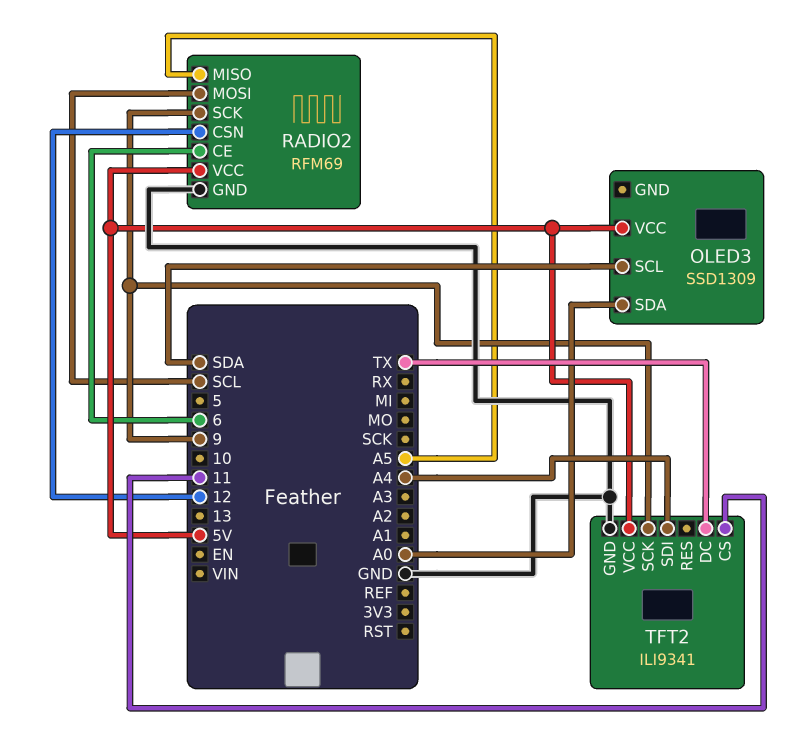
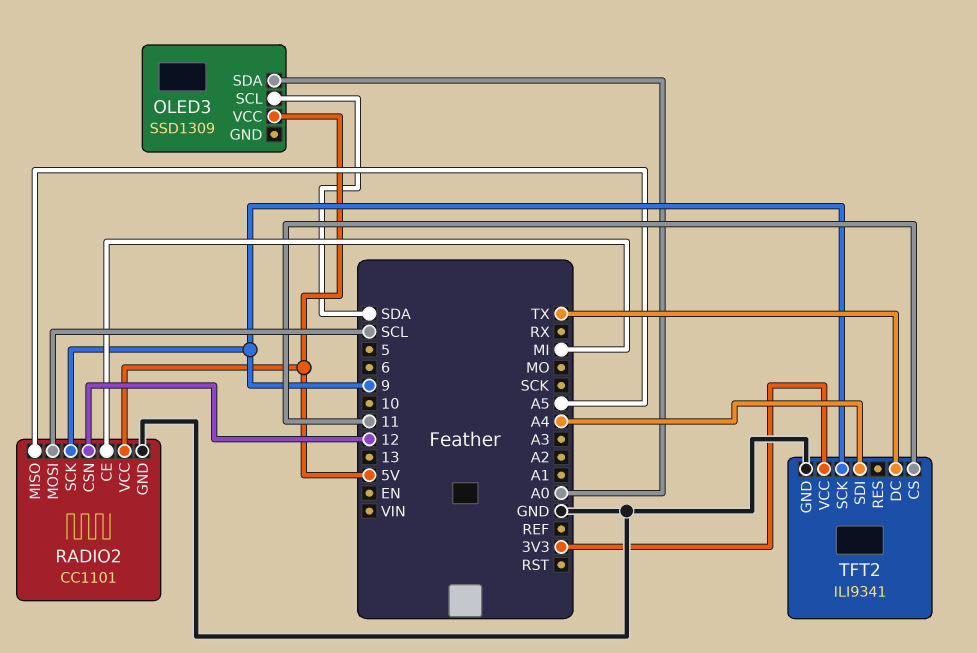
RADIO2: RFM69 -> CC1101
RADIO2 pin CE: 6 -> MI
TFT2 pin VCC: 5V -> 3V3

